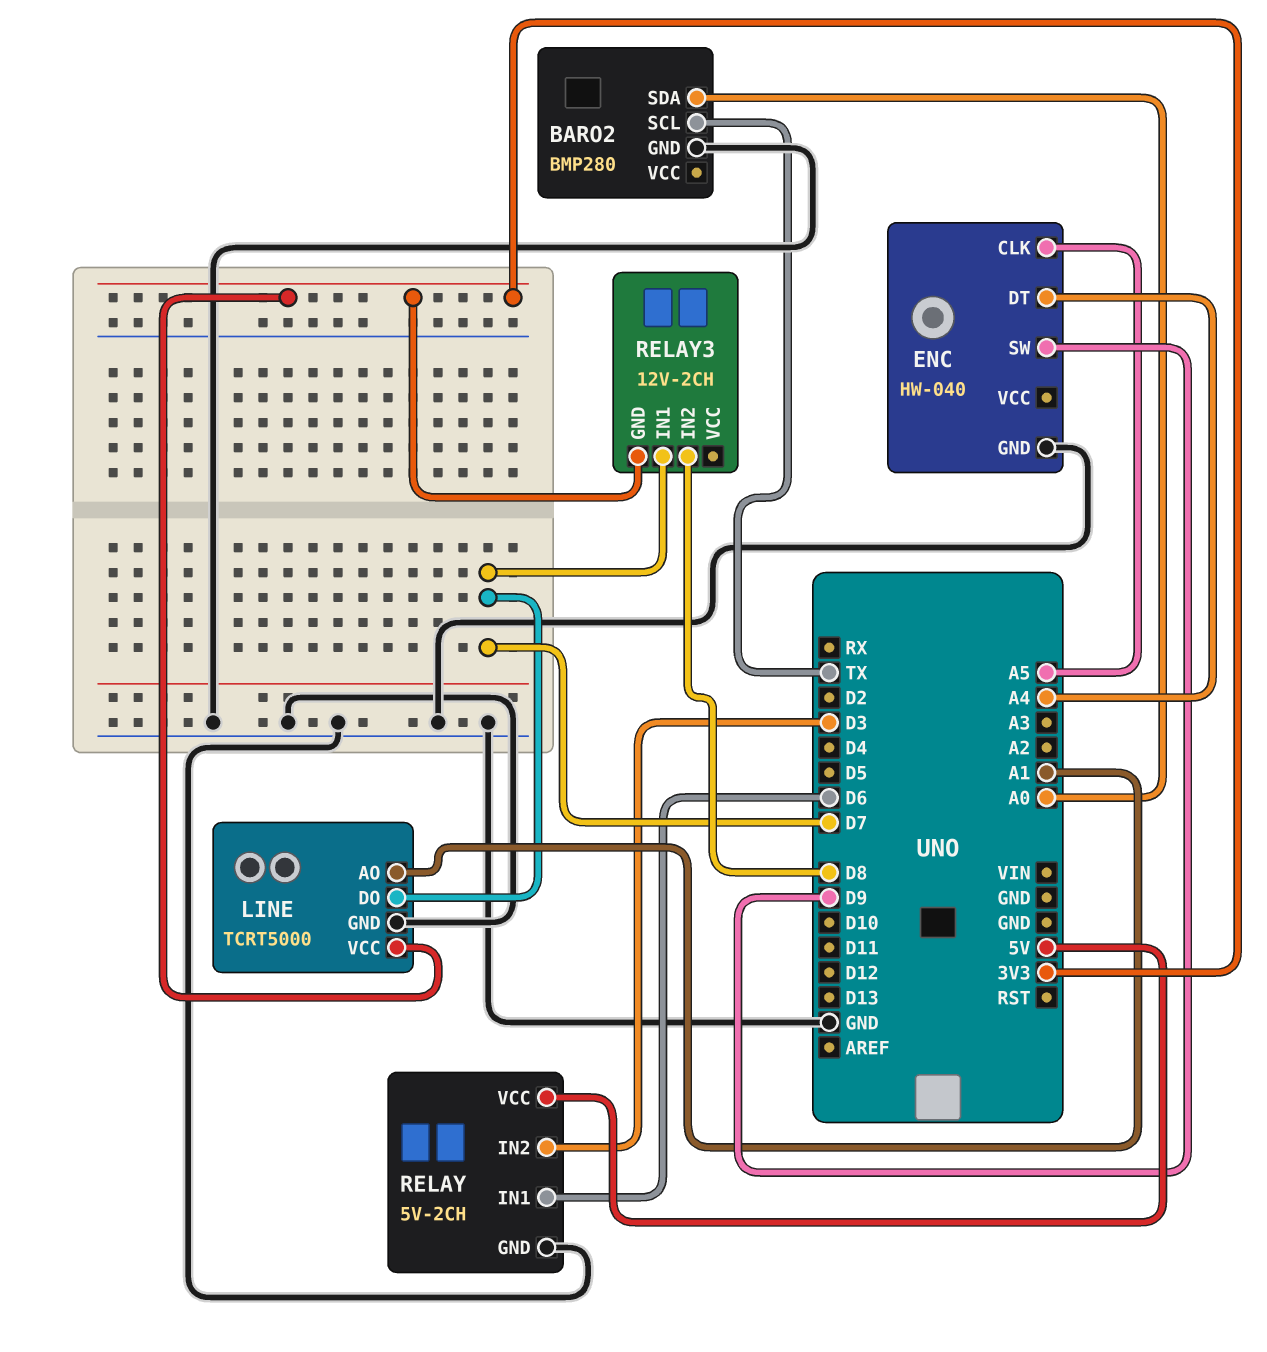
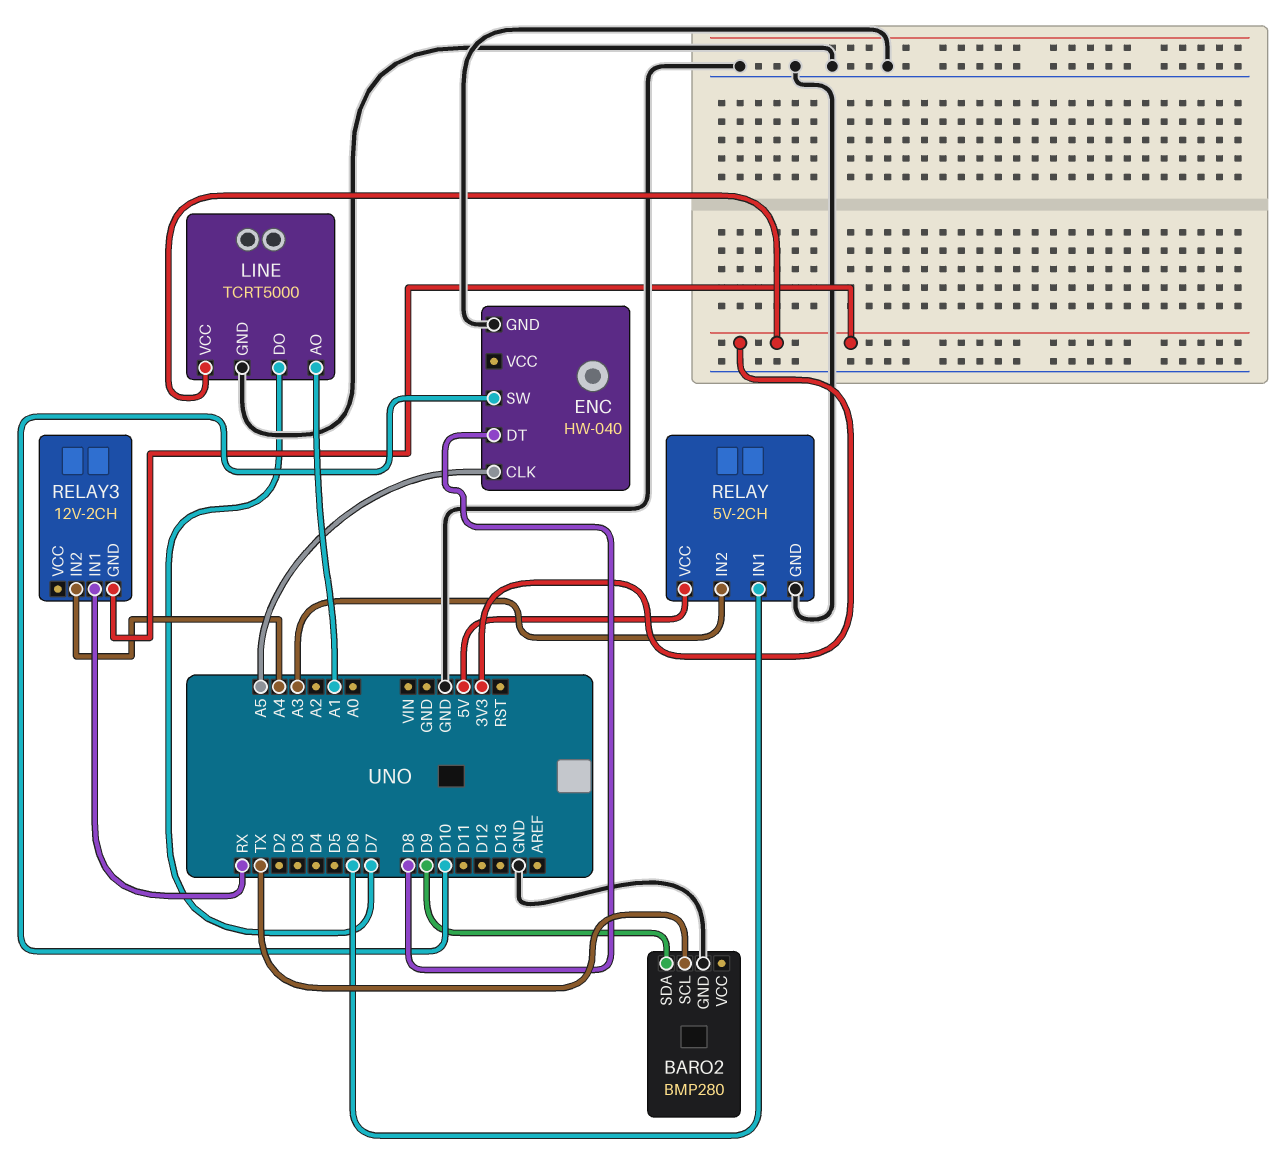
BARO2 pin SDA: A0 -> D9
ENC pin DT: A4 -> D8
ENC pin SW: D9 -> D10
RELAY pin IN2: D3 -> A3
RELAY3 pin IN1: D7 -> RX
RELAY3 pin IN2: D8 -> A4

